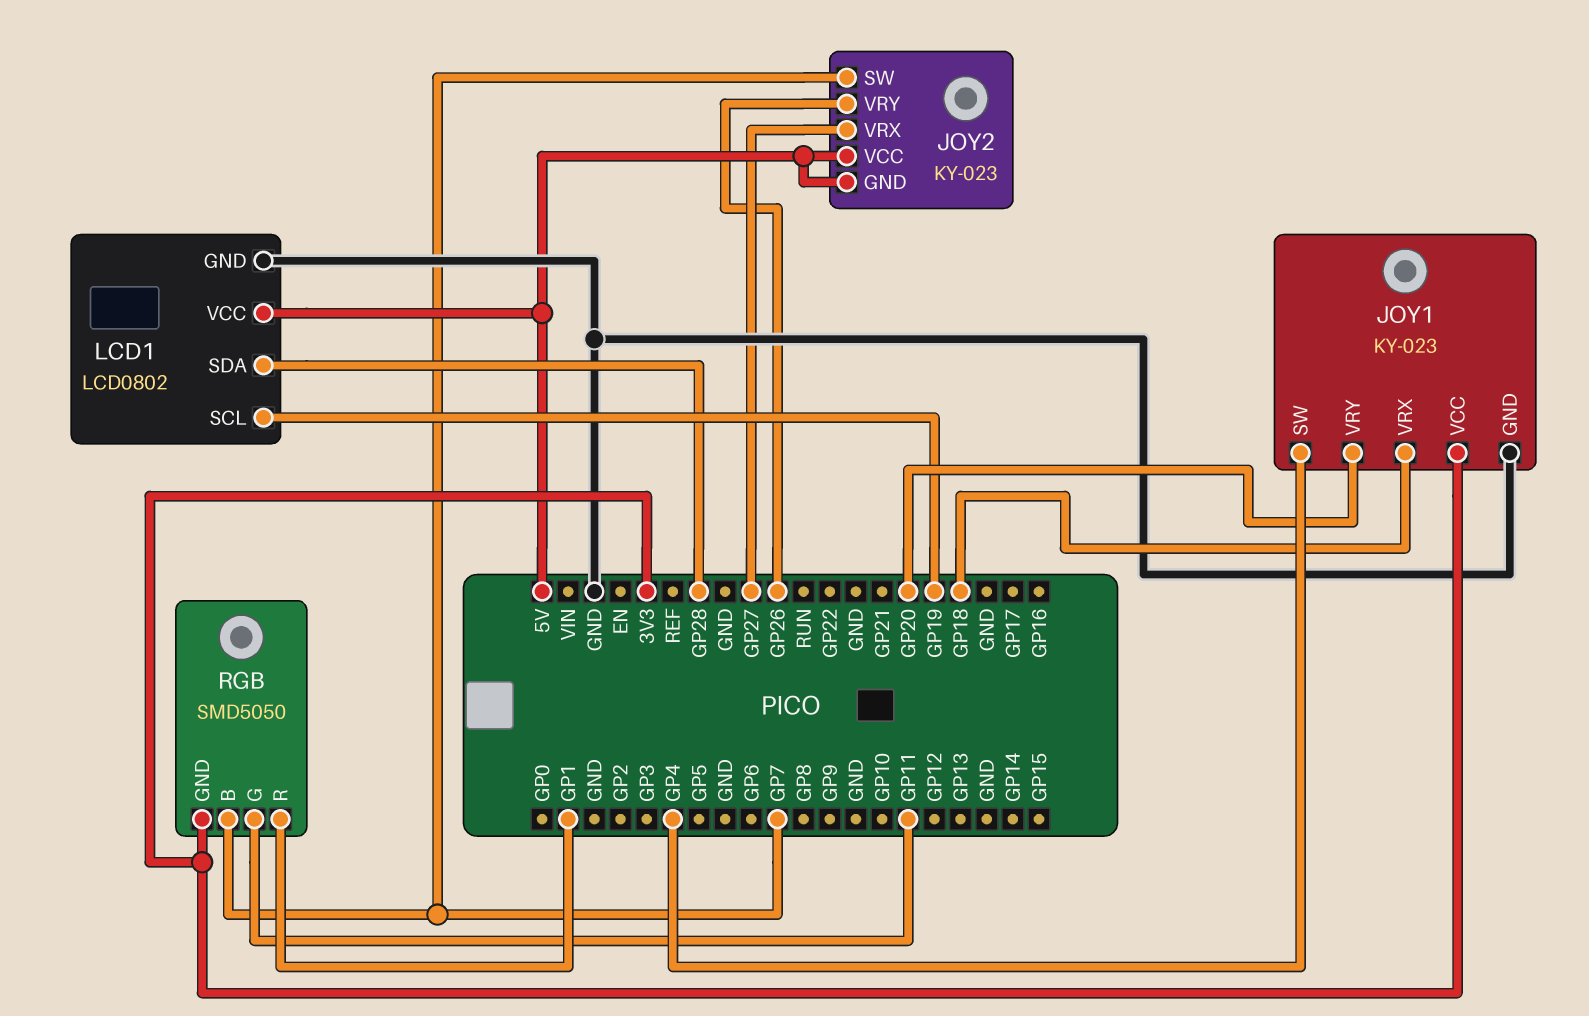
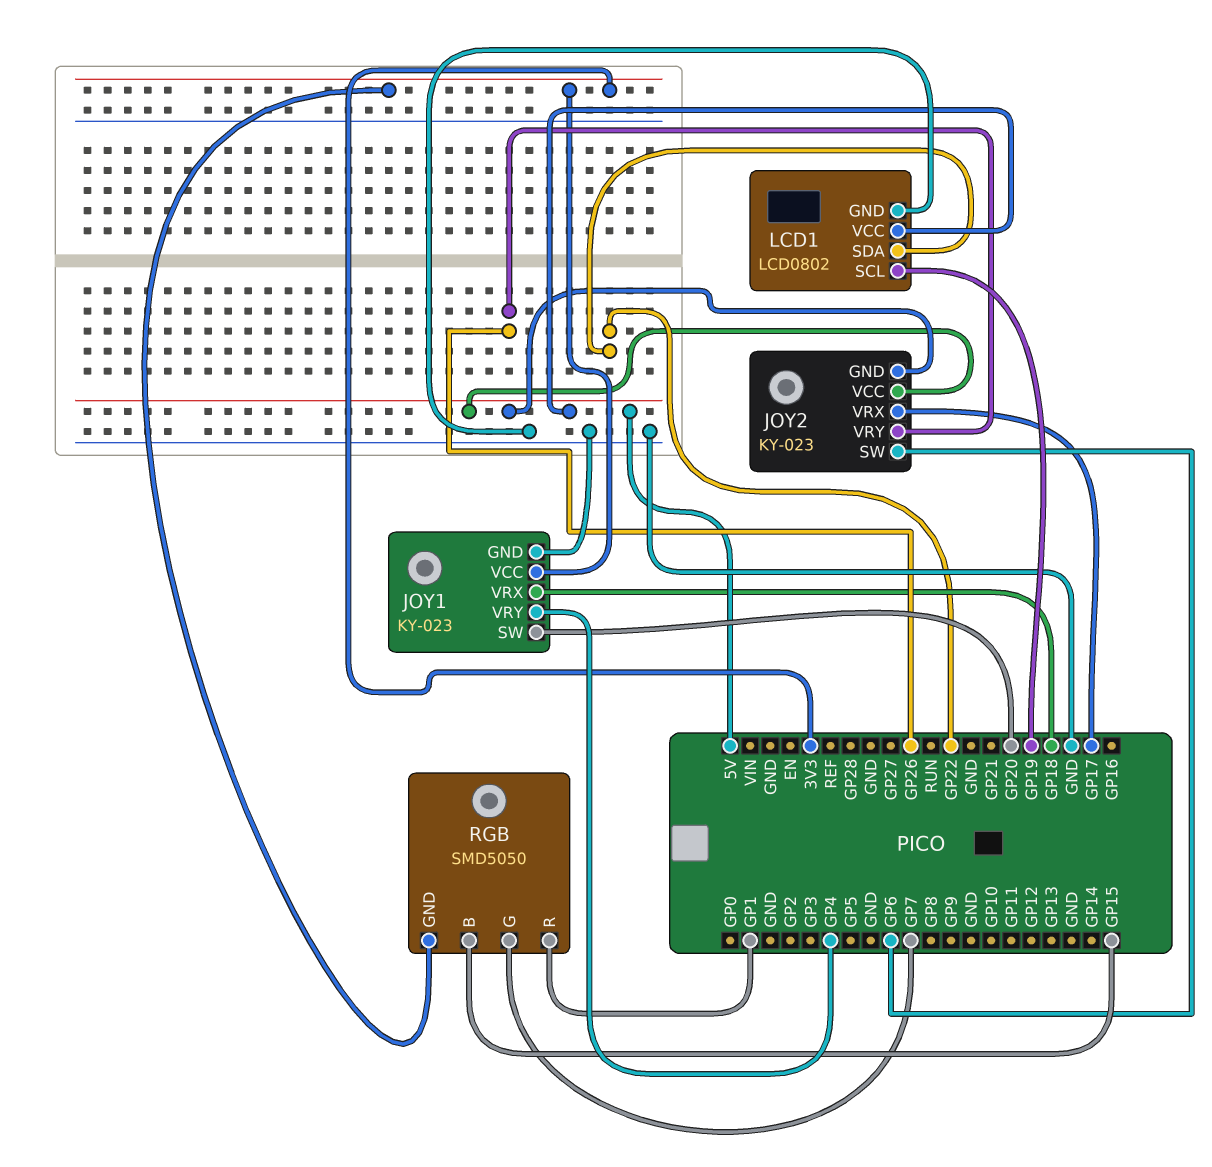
JOY1 pin SW: GP4 -> GP20
JOY1 pin VRY: GP20 -> GP4
JOY2 pin SW: GP7 -> GP6
JOY2 pin VRX: GP27 -> GP17
LCD1 pin SDA: GP28 -> GP22
RGB pin B: GP7 -> GP15
RGB pin G: GP11 -> GP7

